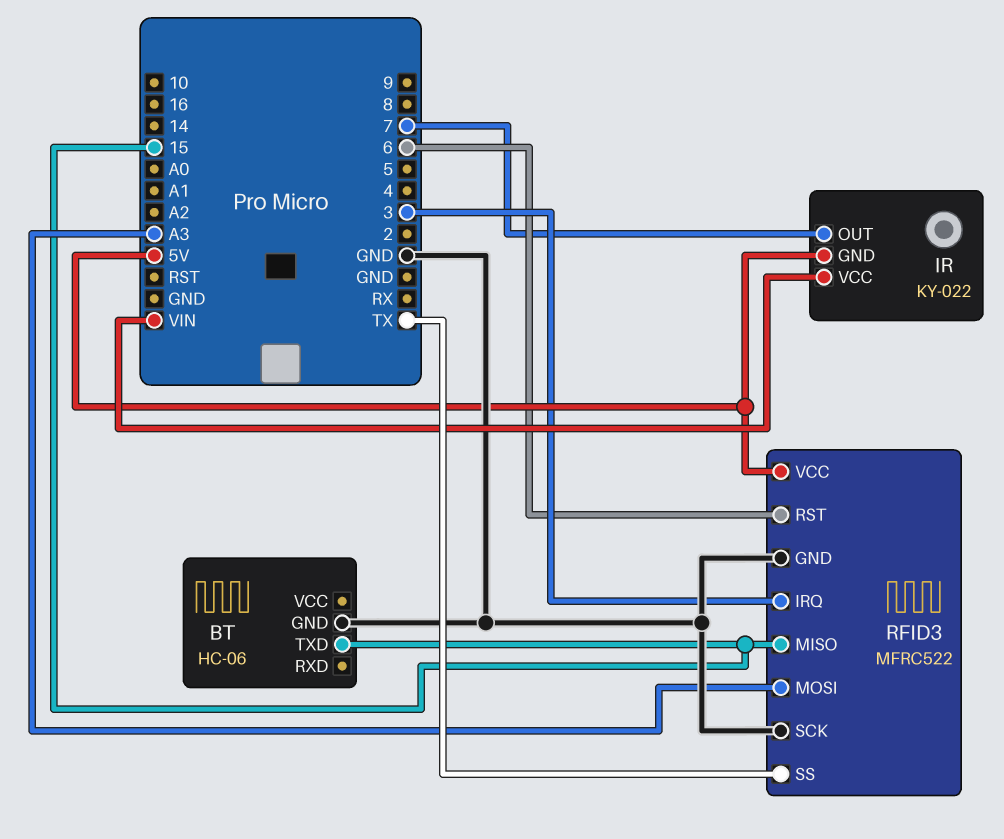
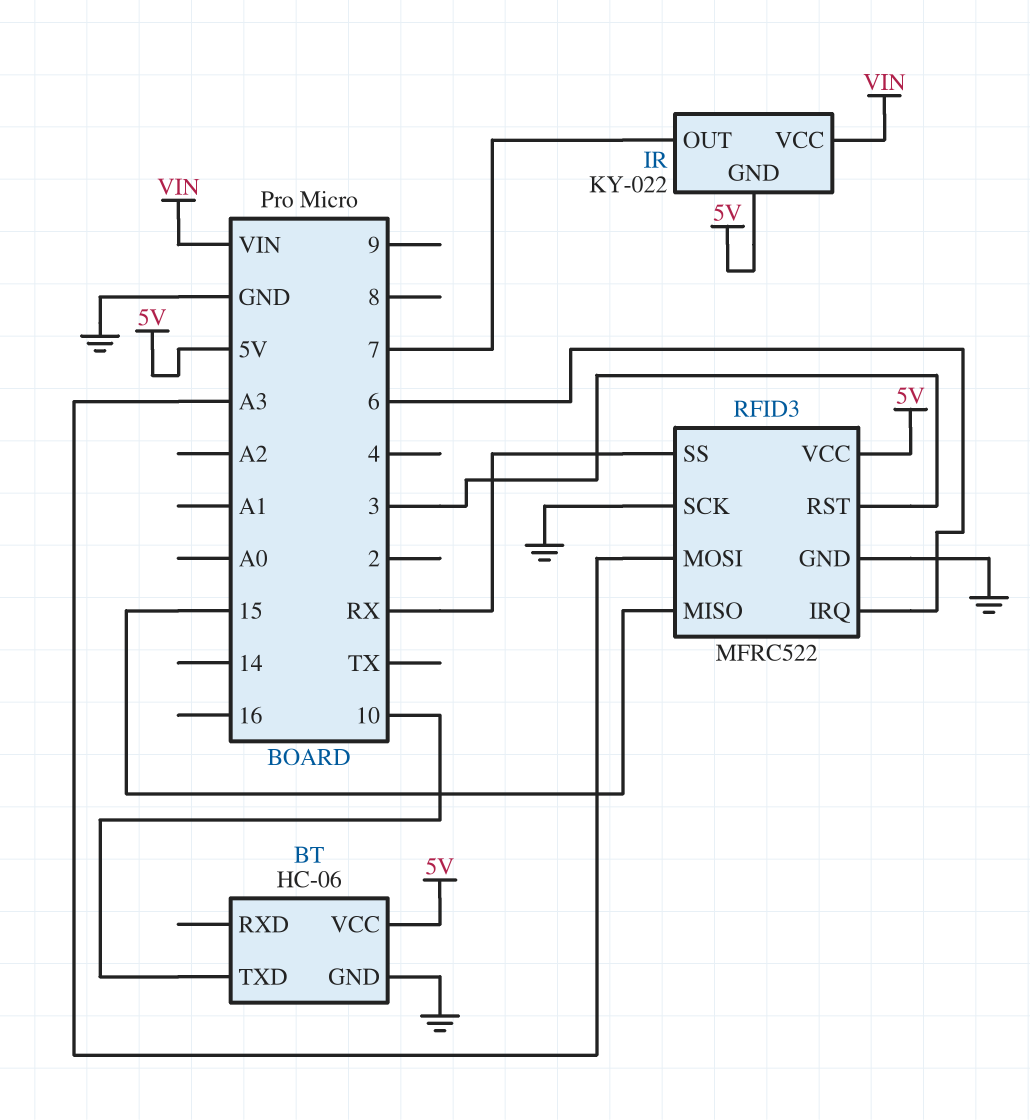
BT pin TXD: 15 -> 10
BT pin VCC: none -> 5V
RFID3 pin IRQ: 3 -> 6
RFID3 pin RST: 6 -> 3
RFID3 pin SS: TX -> RX

